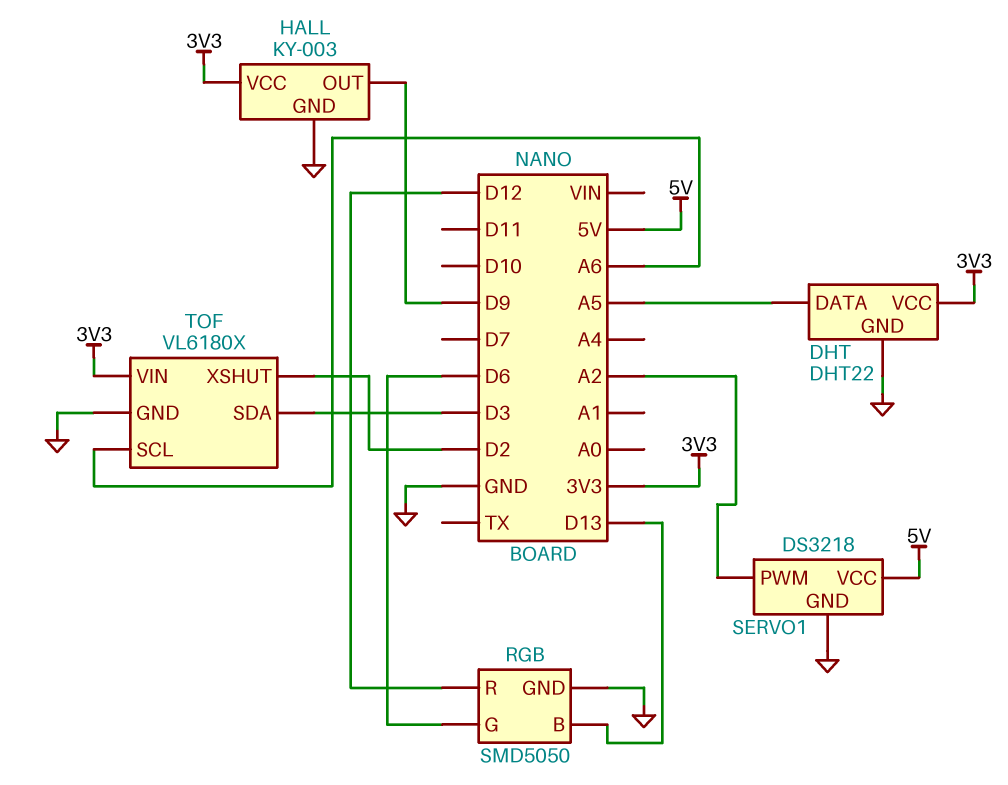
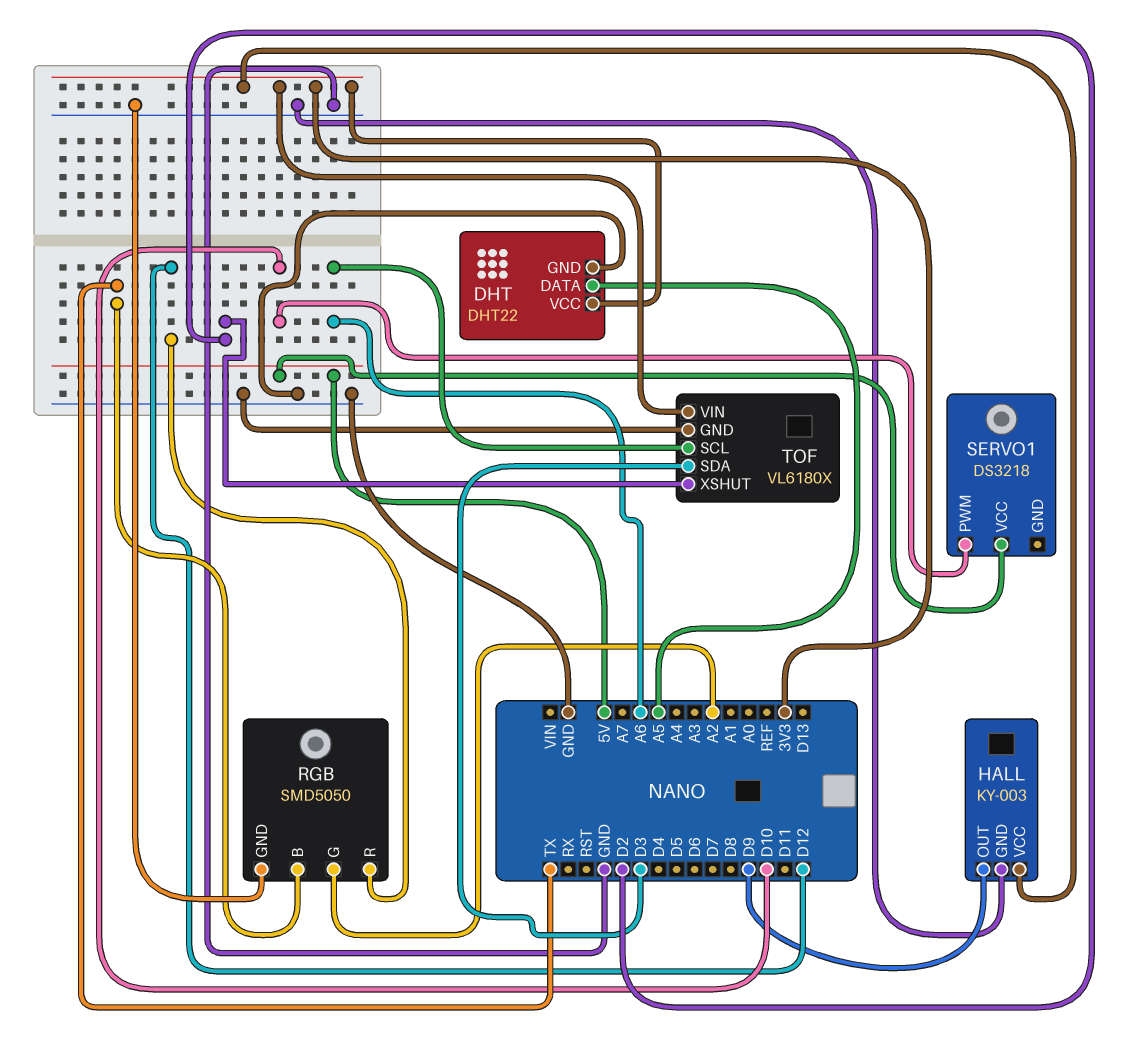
RGB pin B: D13 -> TX
RGB pin G: D6 -> A2
SERVO1 pin GND: GND -> none
SERVO1 pin PWM: A2 -> D10

